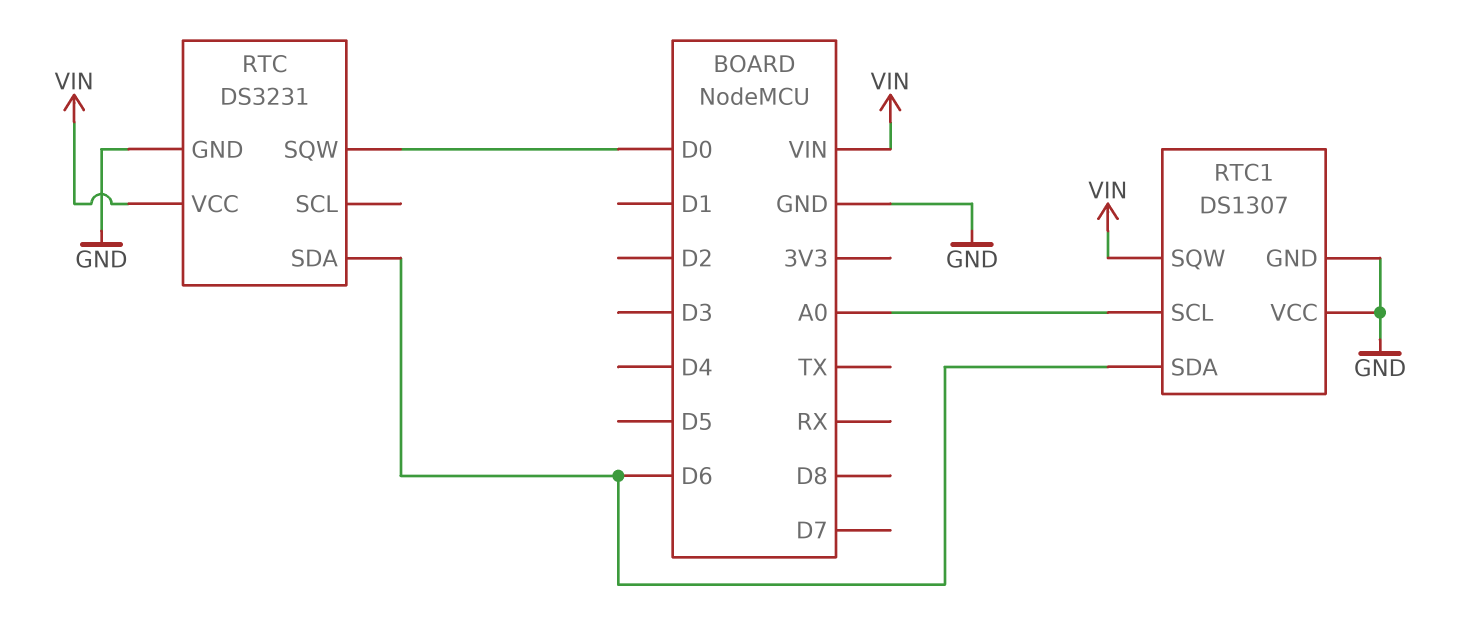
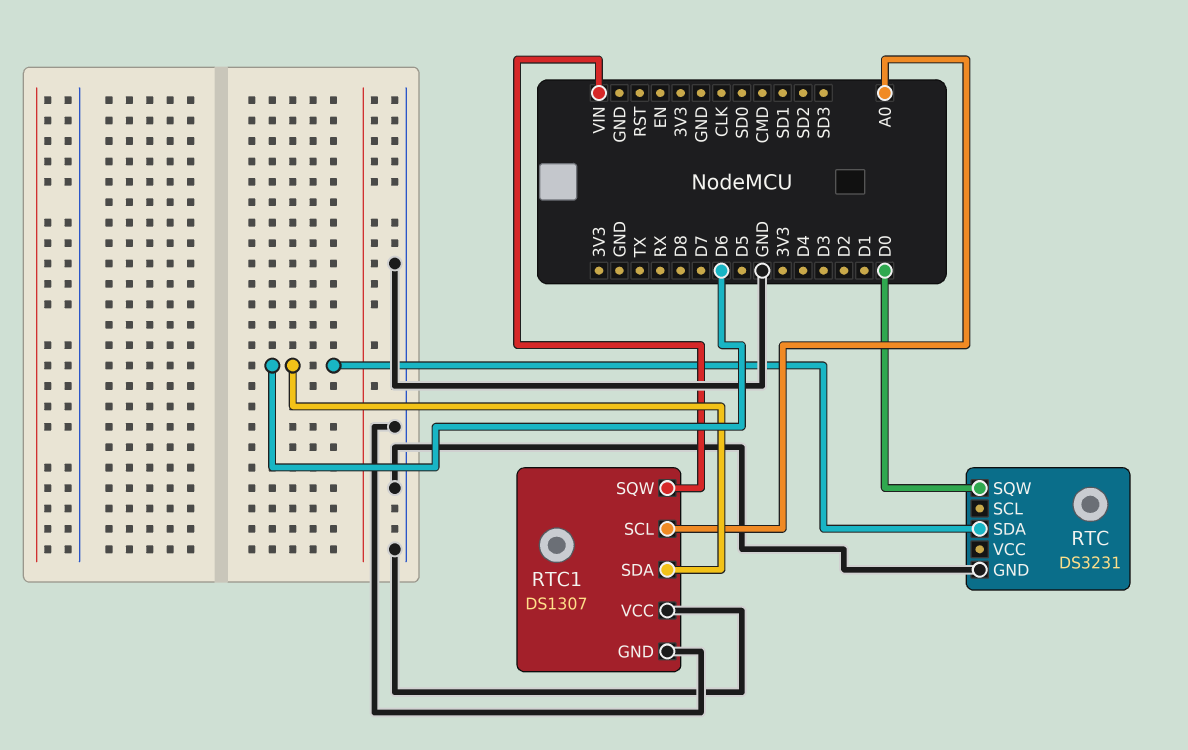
RTC pin VCC: VIN -> none

